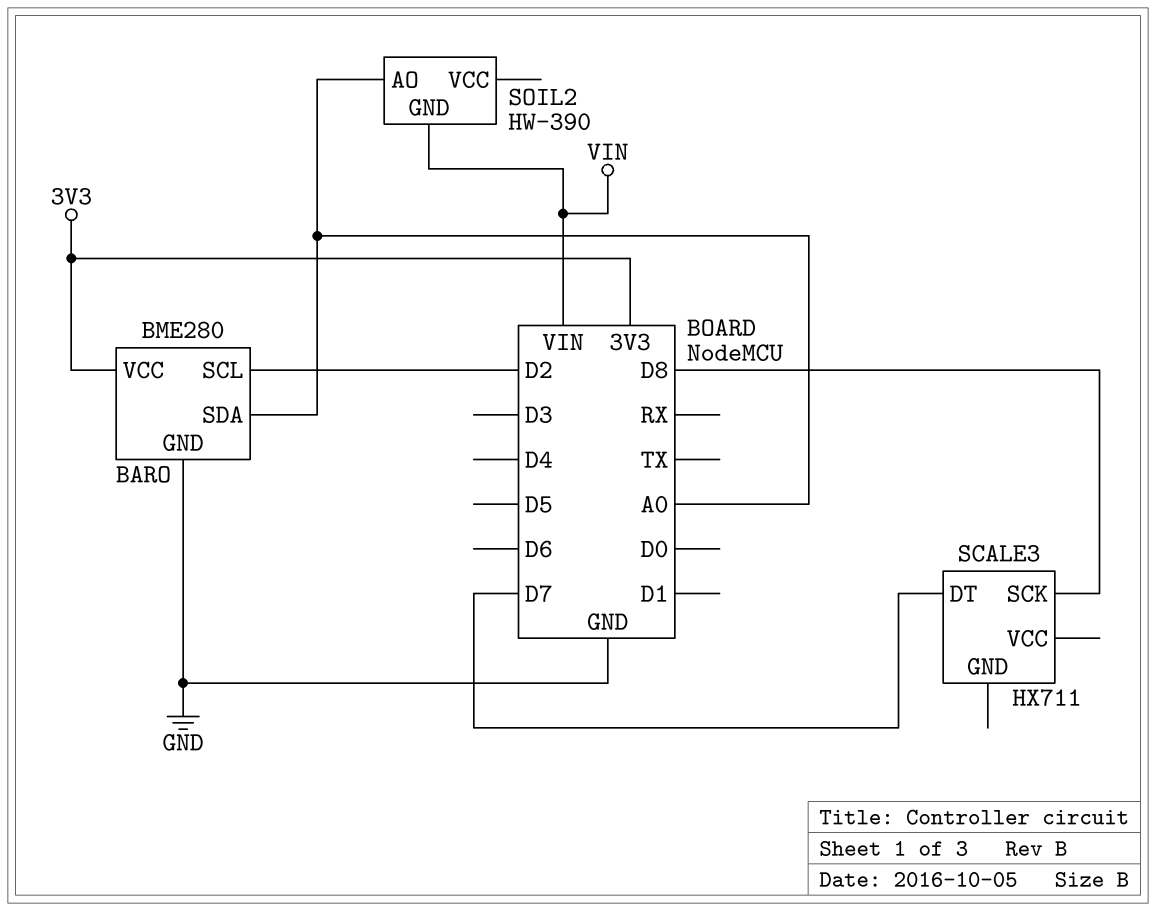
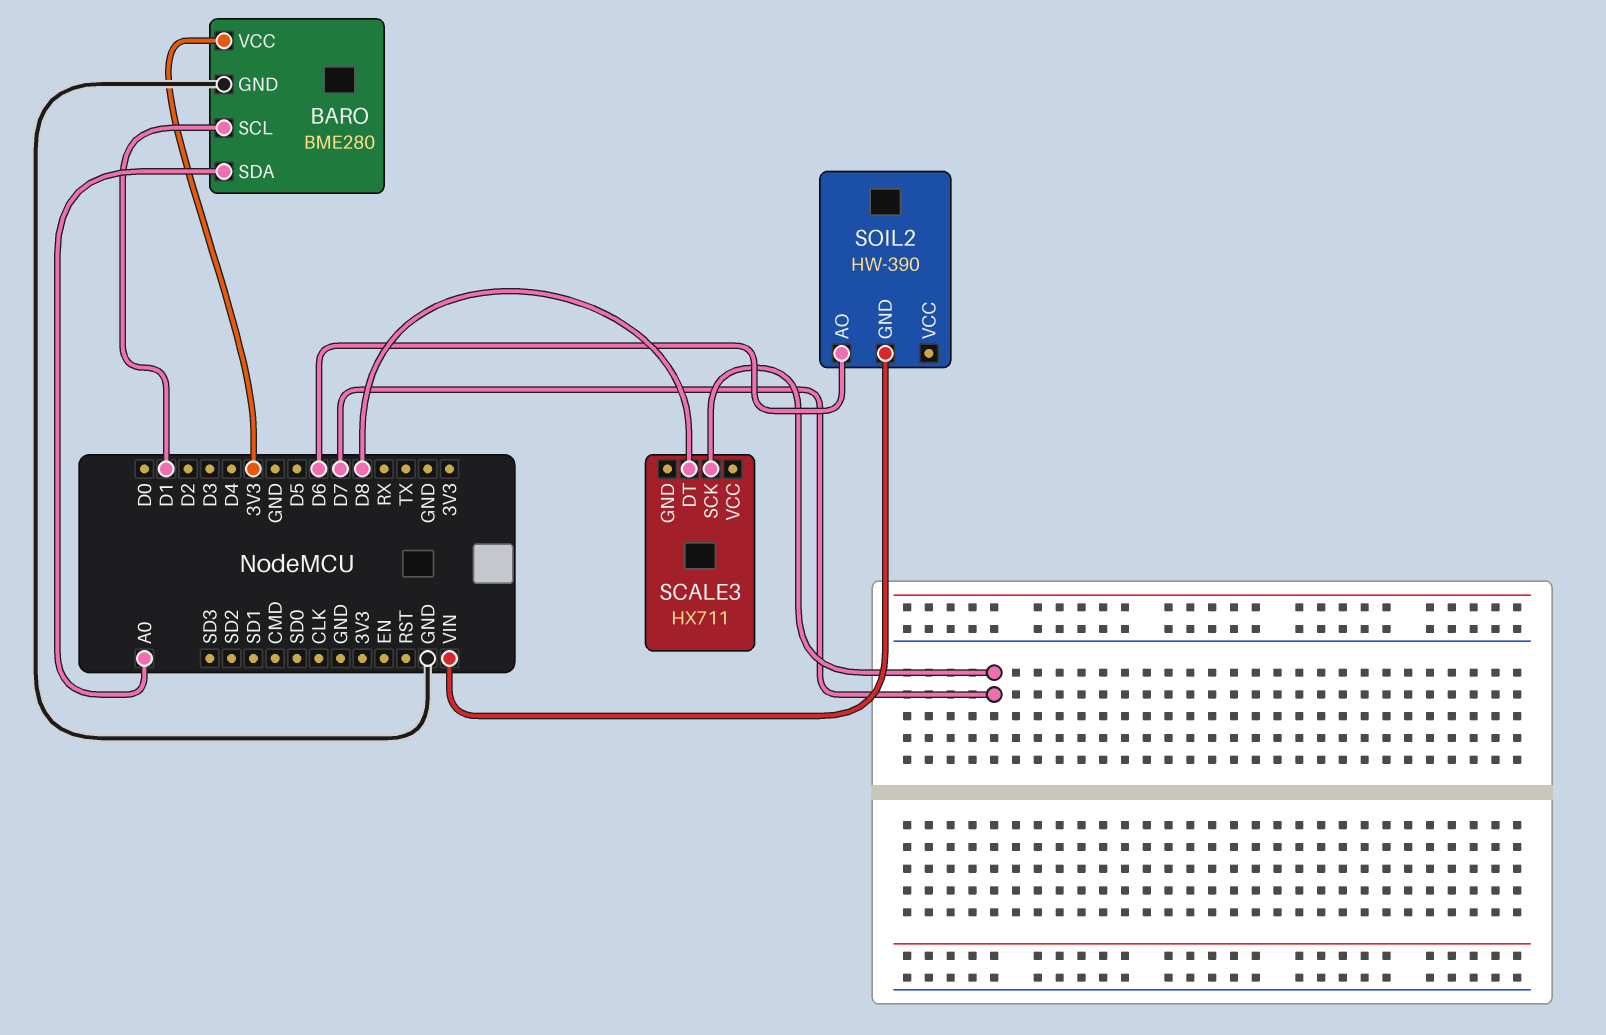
BARO pin SCL: D2 -> D1
SCALE3 pin DT: D7 -> D8
SCALE3 pin SCK: D8 -> D7
SOIL2 pin AO: A0 -> D6

